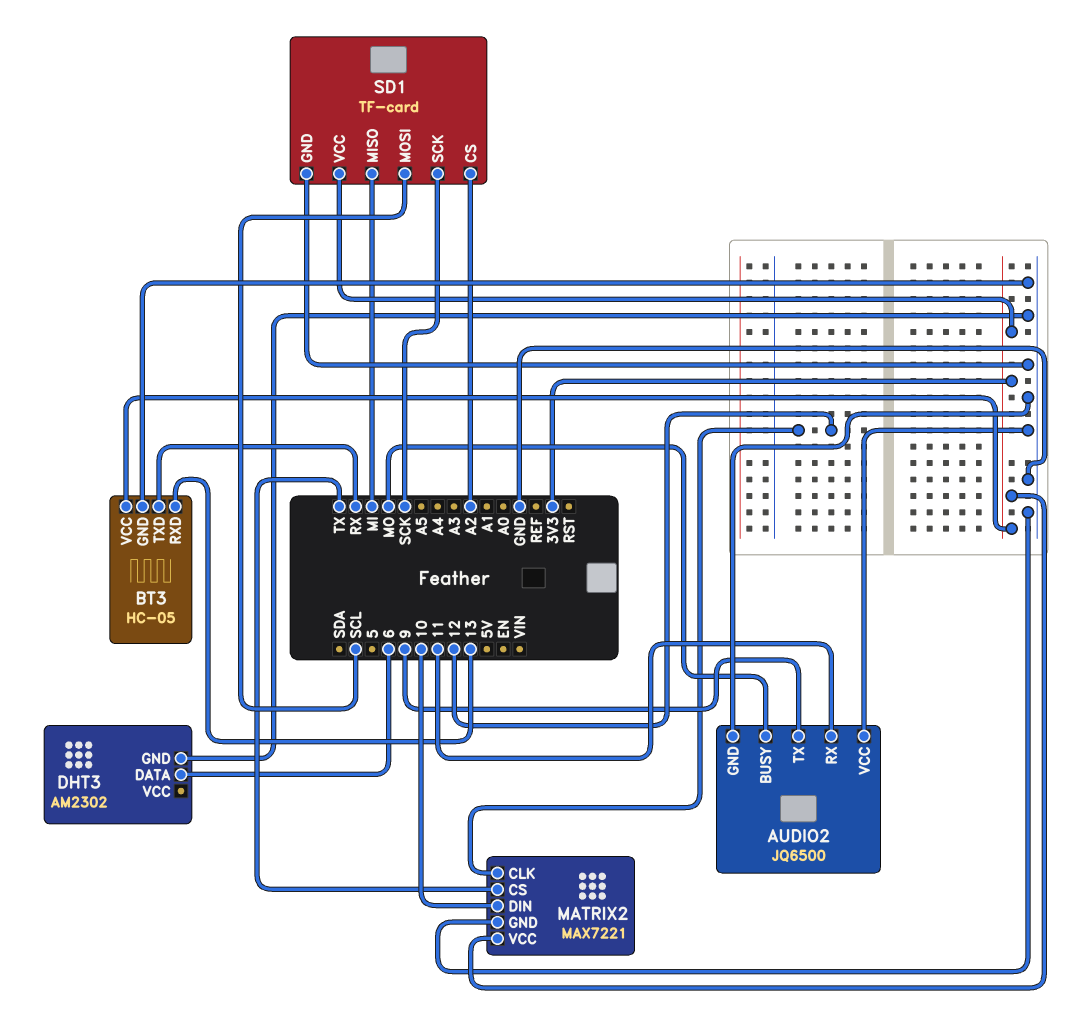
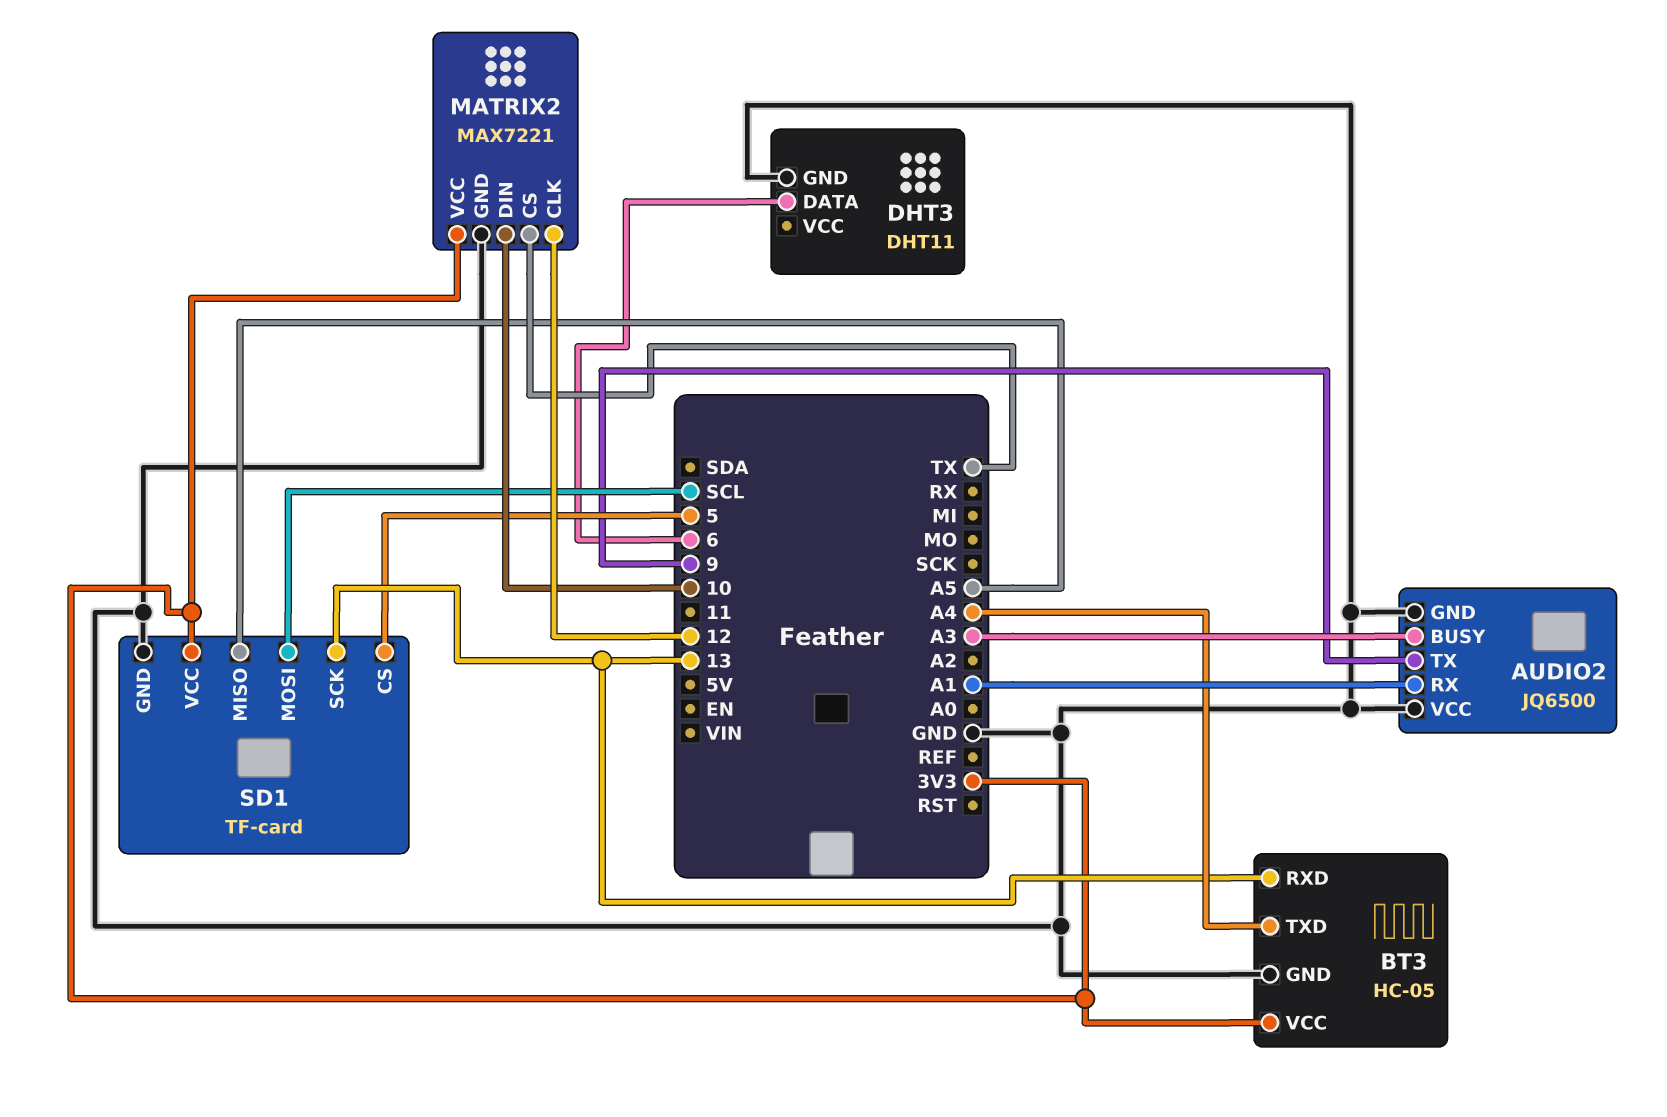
AUDIO2 pin BUSY: MO -> A3
AUDIO2 pin RX: 11 -> A1
BT3 pin TXD: RX -> A4
DHT3: AM2302 -> DHT11
SD1 pin CS: A2 -> 5
SD1 pin MISO: MI -> A5
SD1 pin SCK: SCK -> 13

